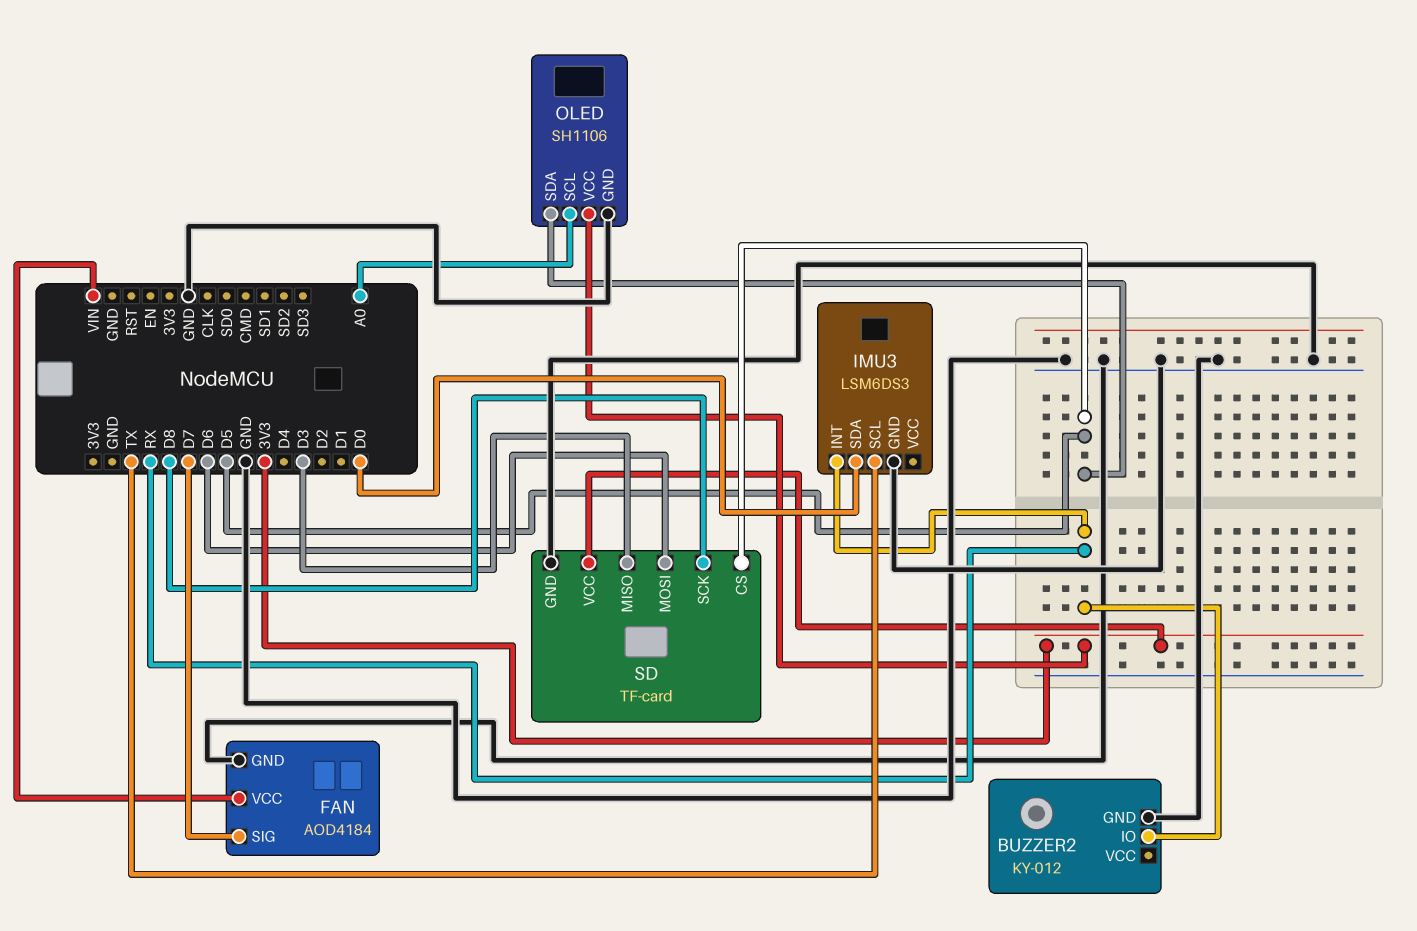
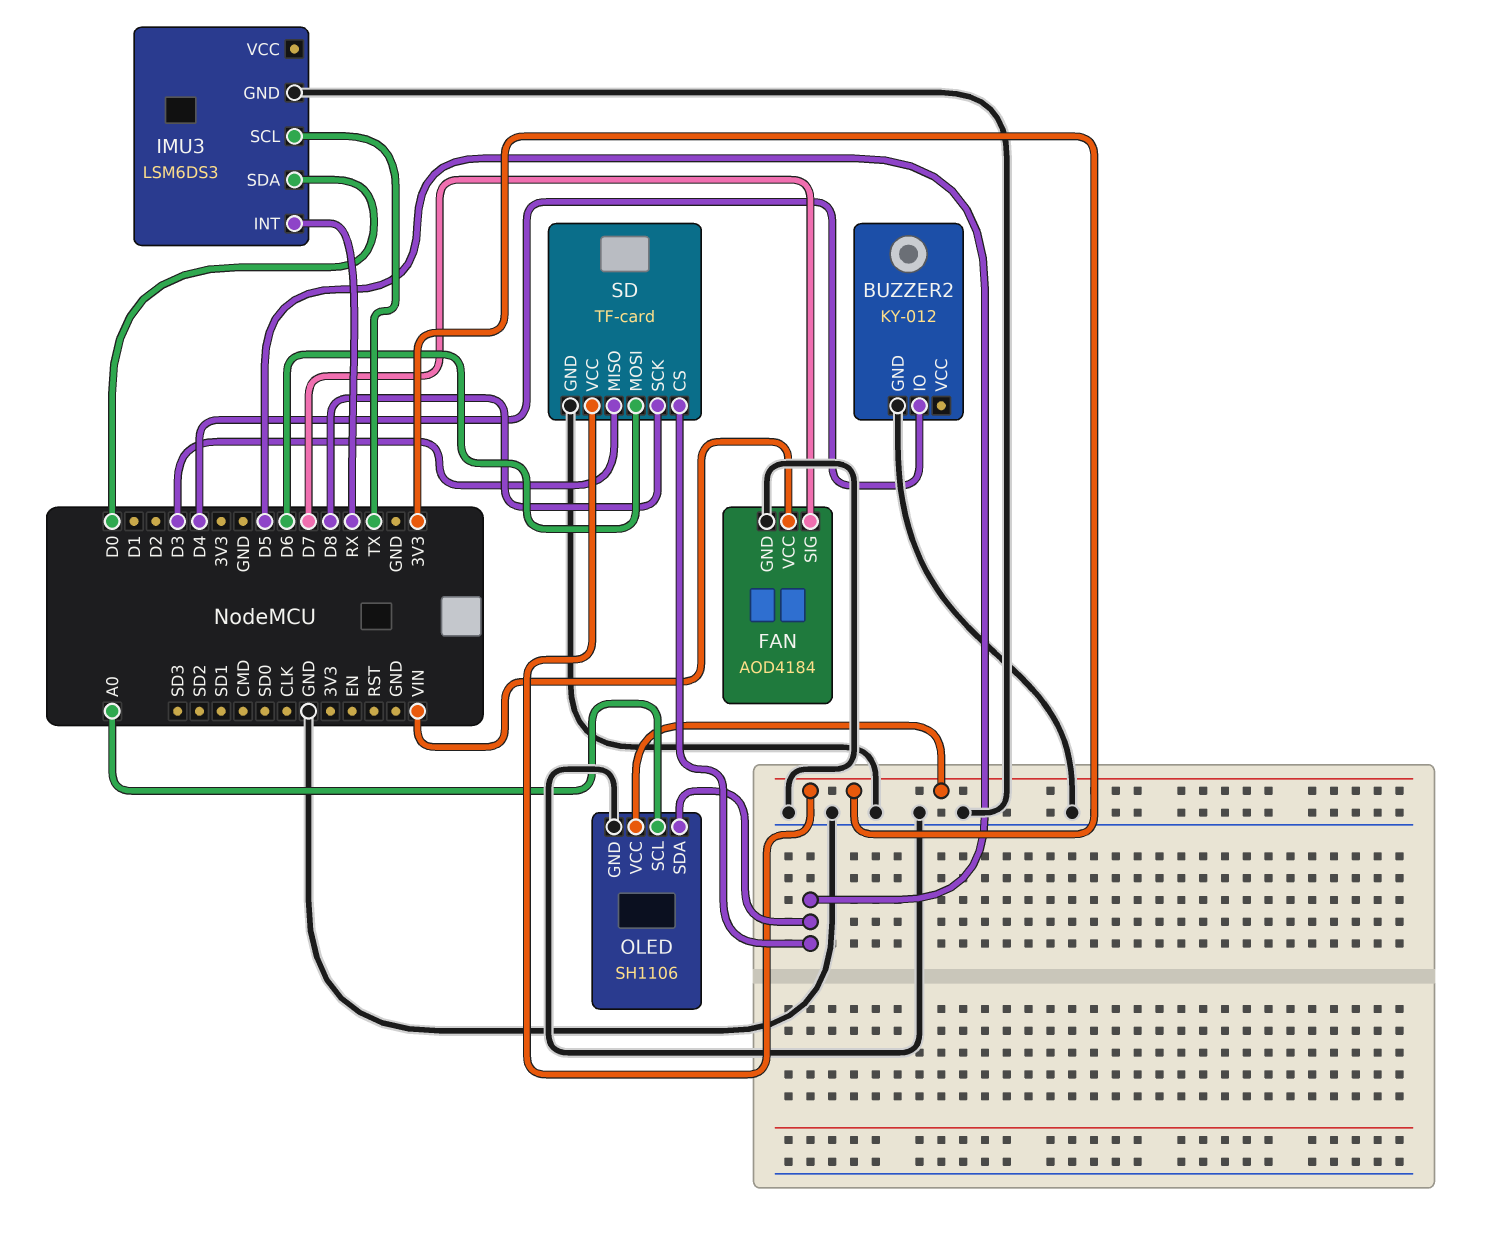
BUZZER2 pin IO: RX -> D4

